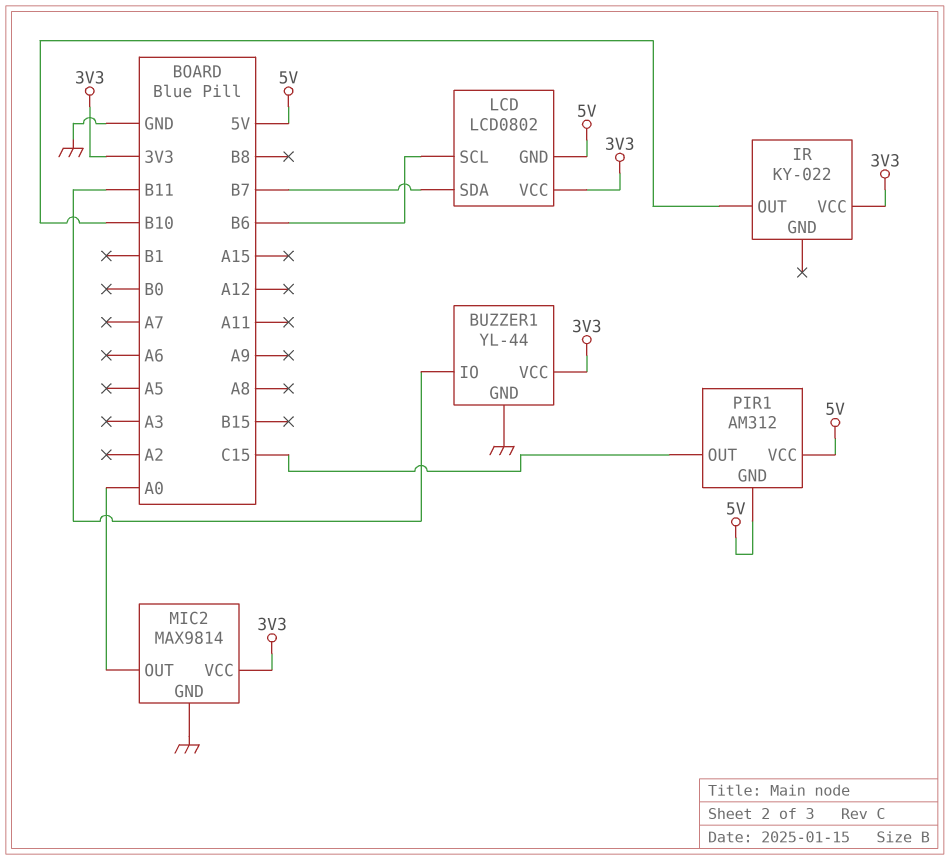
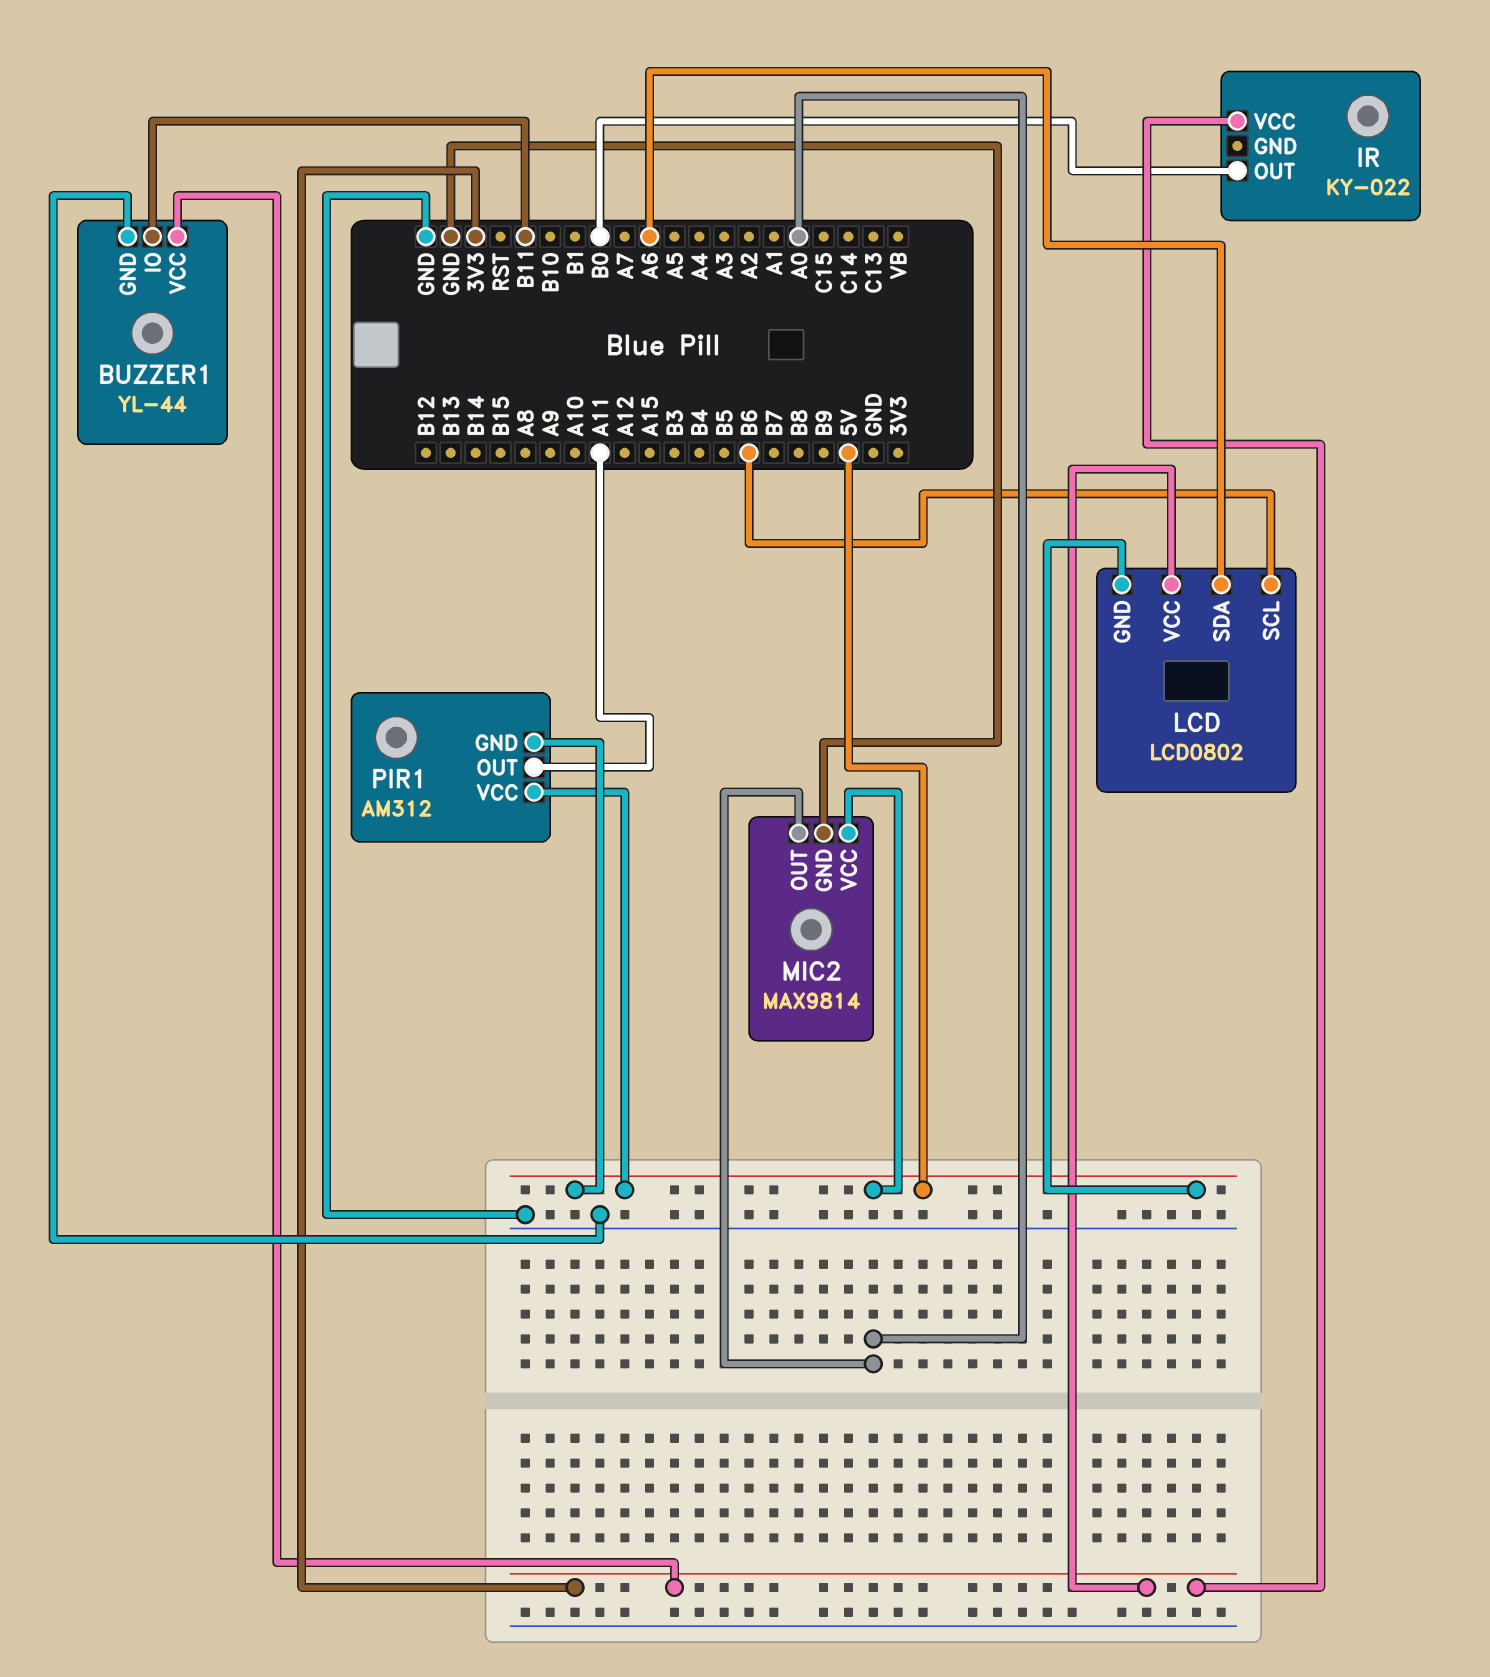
IR pin OUT: B10 -> B0
LCD pin SDA: B7 -> A6
MIC2 pin VCC: 3V3 -> 5V
PIR1 pin OUT: C15 -> A11

